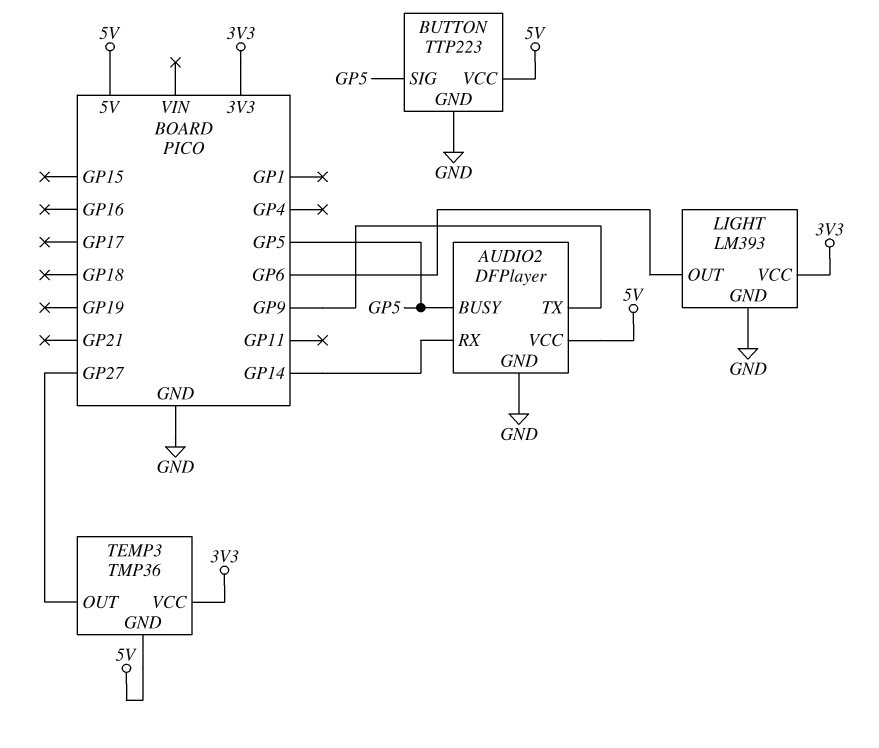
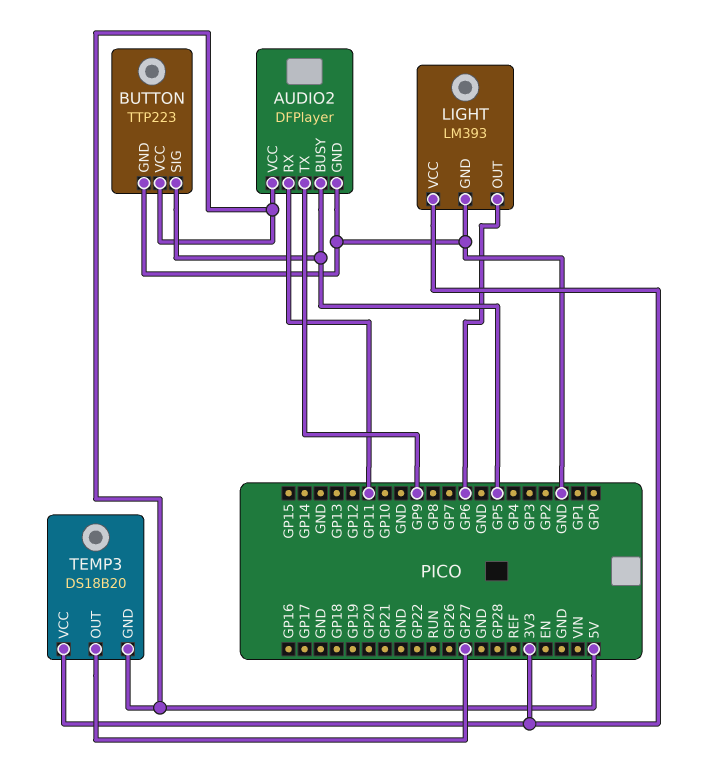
AUDIO2 pin RX: GP14 -> GP11
TEMP3: TMP36 -> DS18B20

